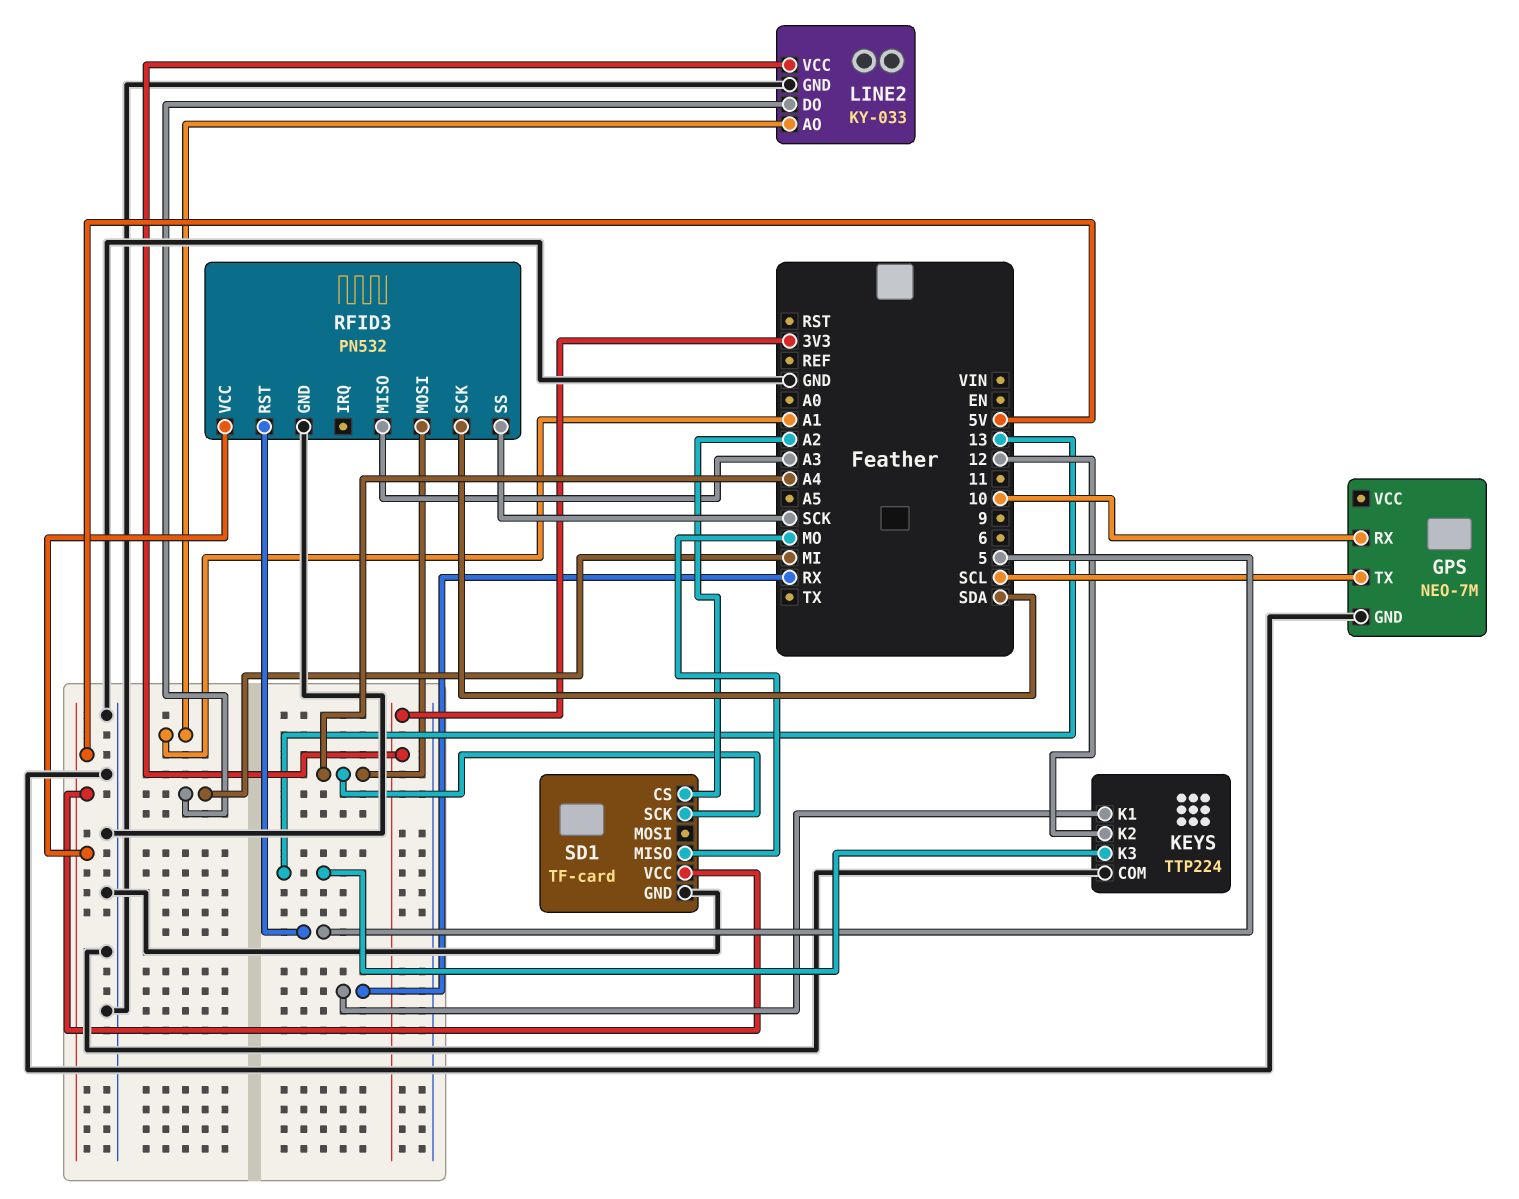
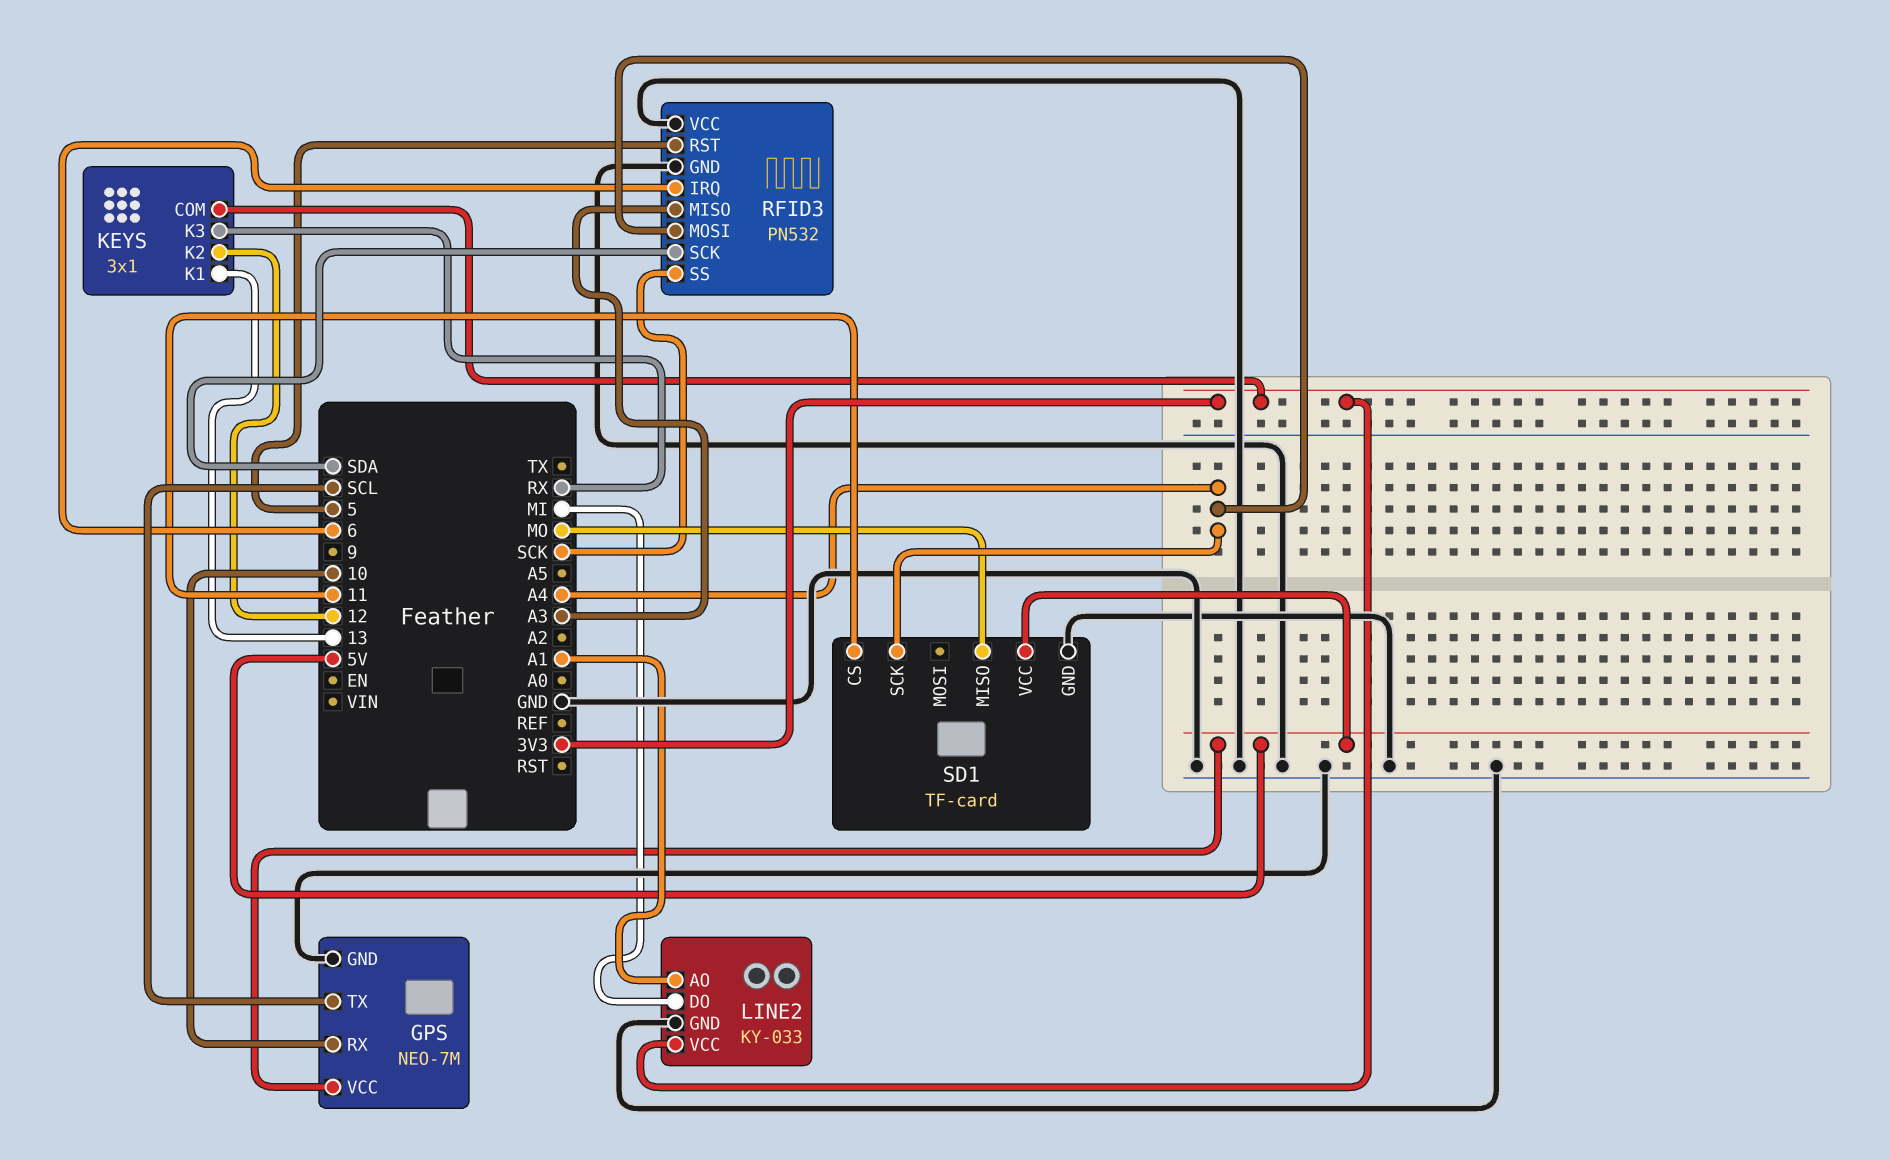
GPS pin VCC: none -> 5V
KEYS: TTP224 -> 3x1
KEYS pin COM: GND -> 3V3
KEYS pin K1: RX -> 13
KEYS pin K3: 13 -> RX
RFID3 pin IRQ: none -> 6
RFID3 pin VCC: 5V -> GND
SD1 pin CS: A2 -> 11

